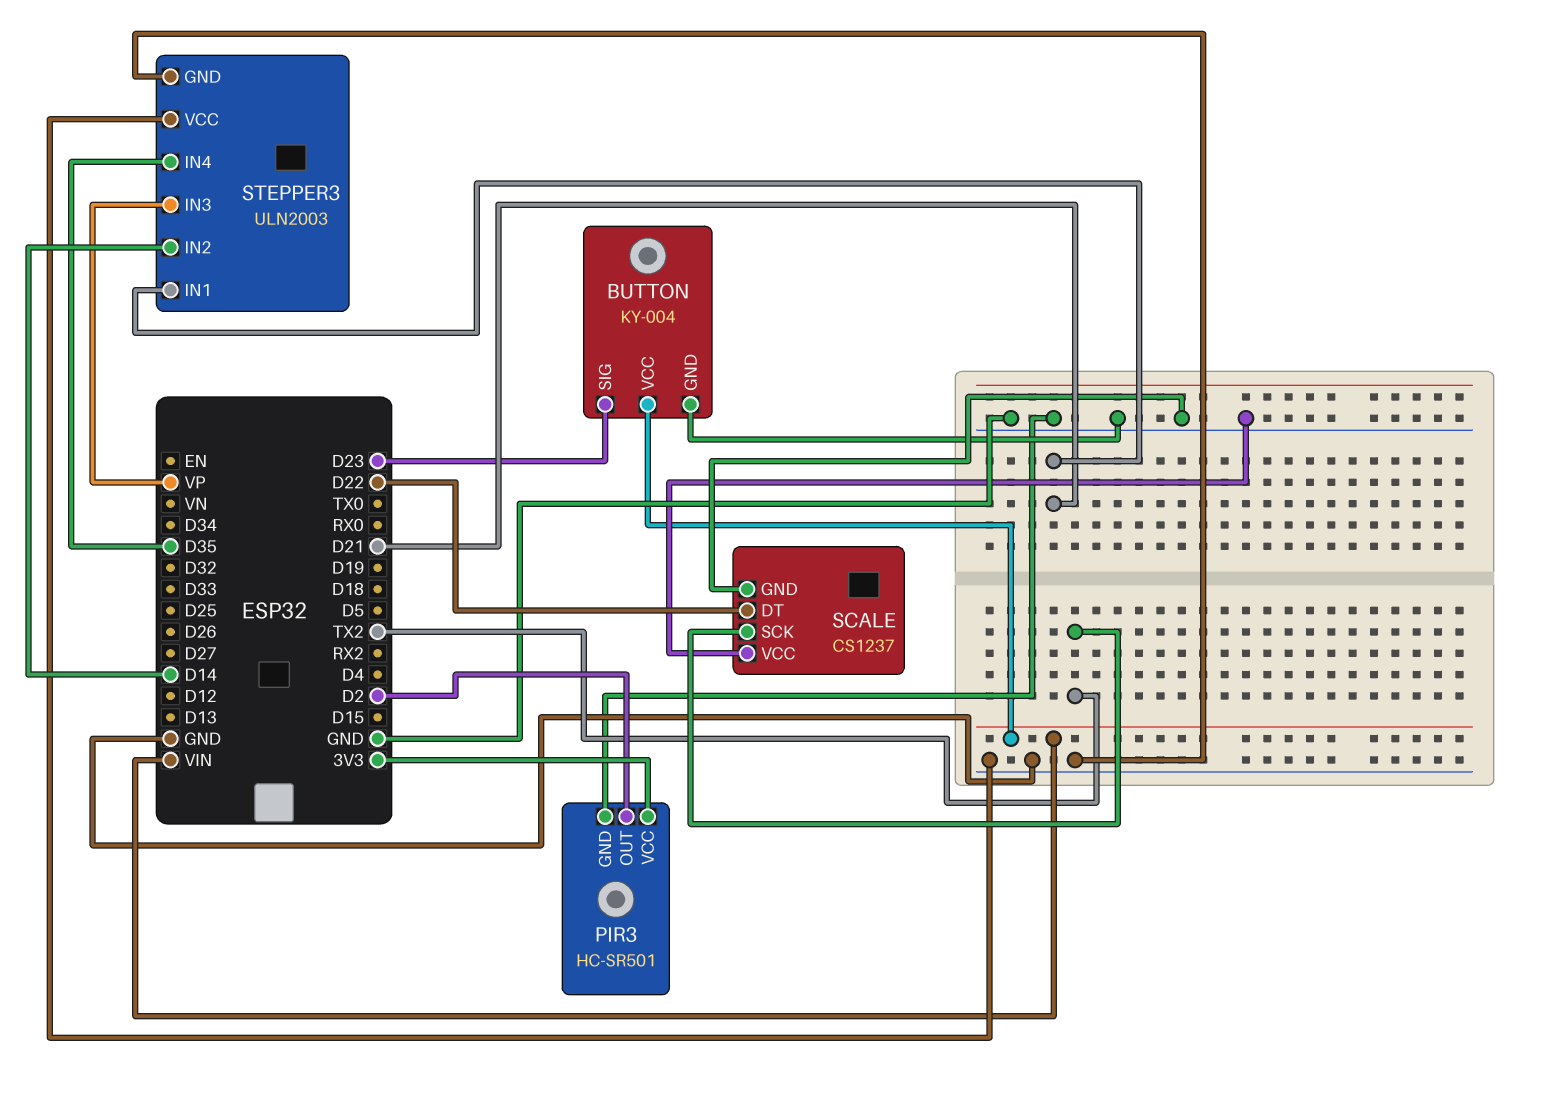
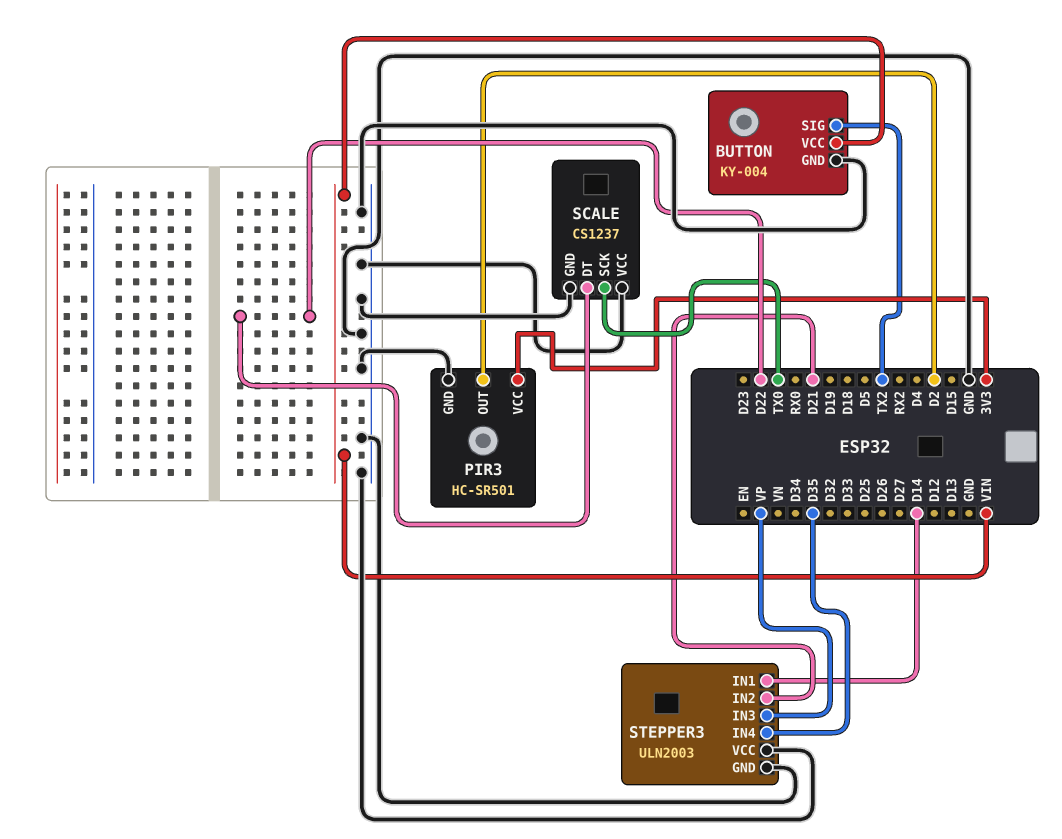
BUTTON pin SIG: D23 -> TX2
SCALE pin SCK: TX2 -> TX0
STEPPER3 pin IN1: D21 -> D14
STEPPER3 pin IN2: D14 -> D21

